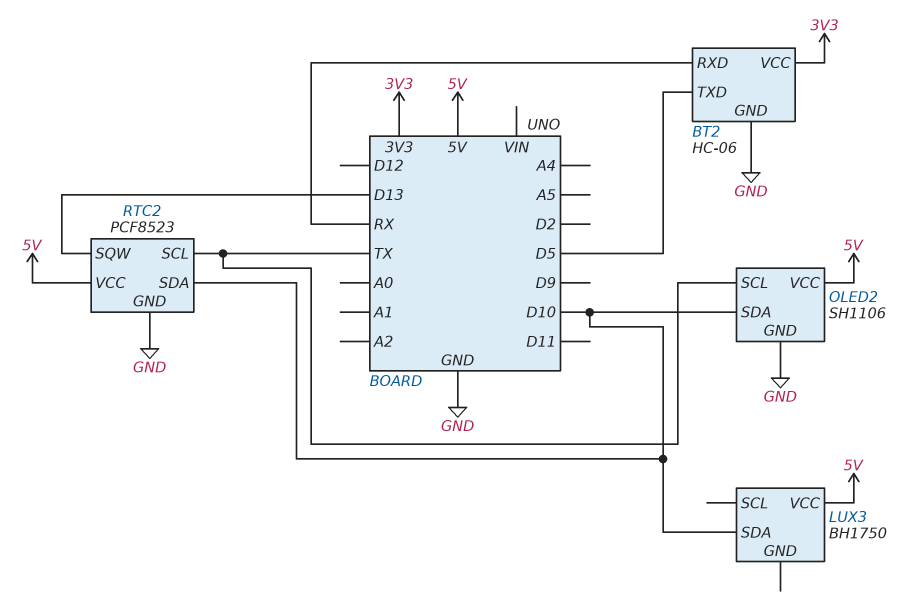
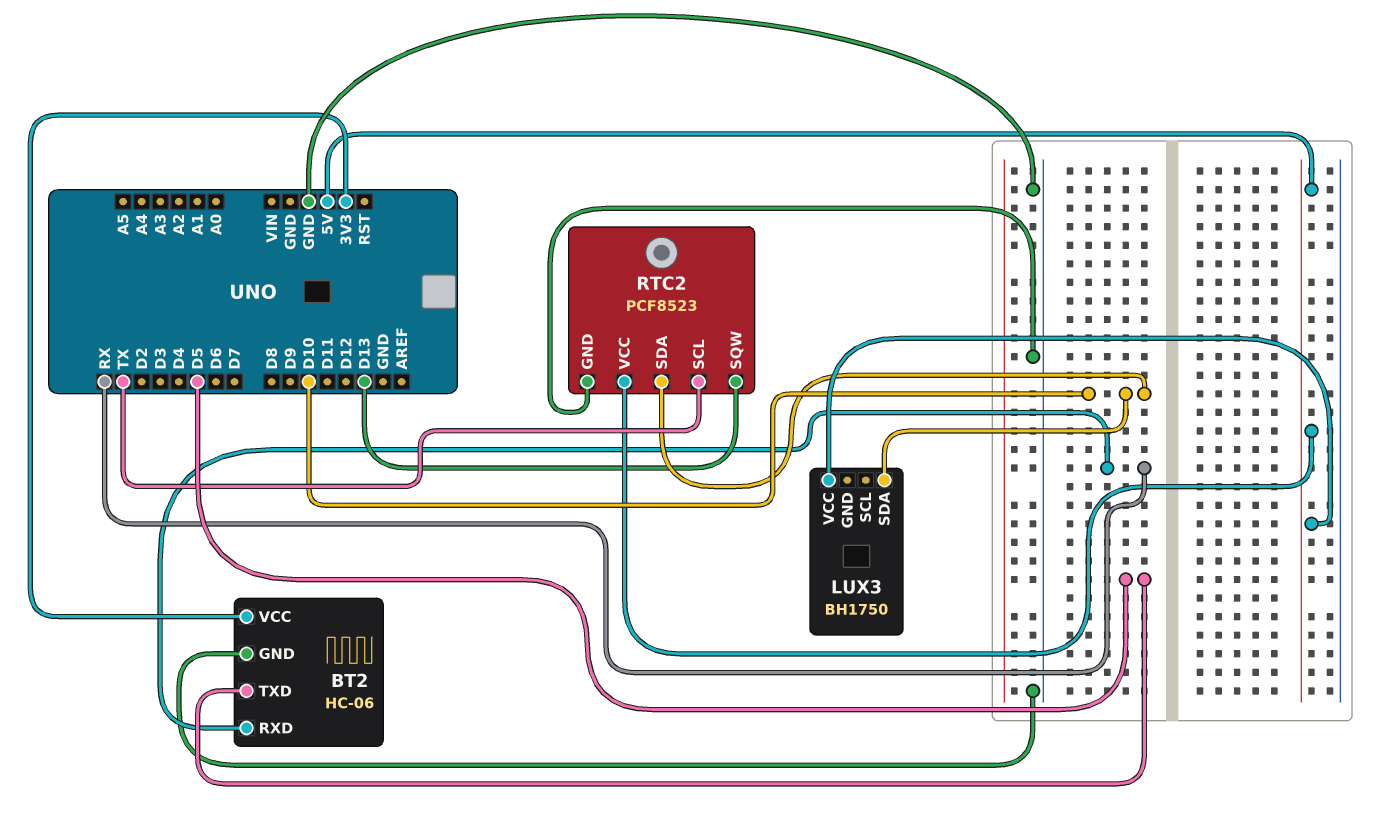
OLED2: SH1106 -> none
OLED2 pin GND: GND -> none
OLED2 pin SCL: TX -> none
OLED2 pin SDA: D10 -> none
OLED2 pin VCC: 5V -> none

